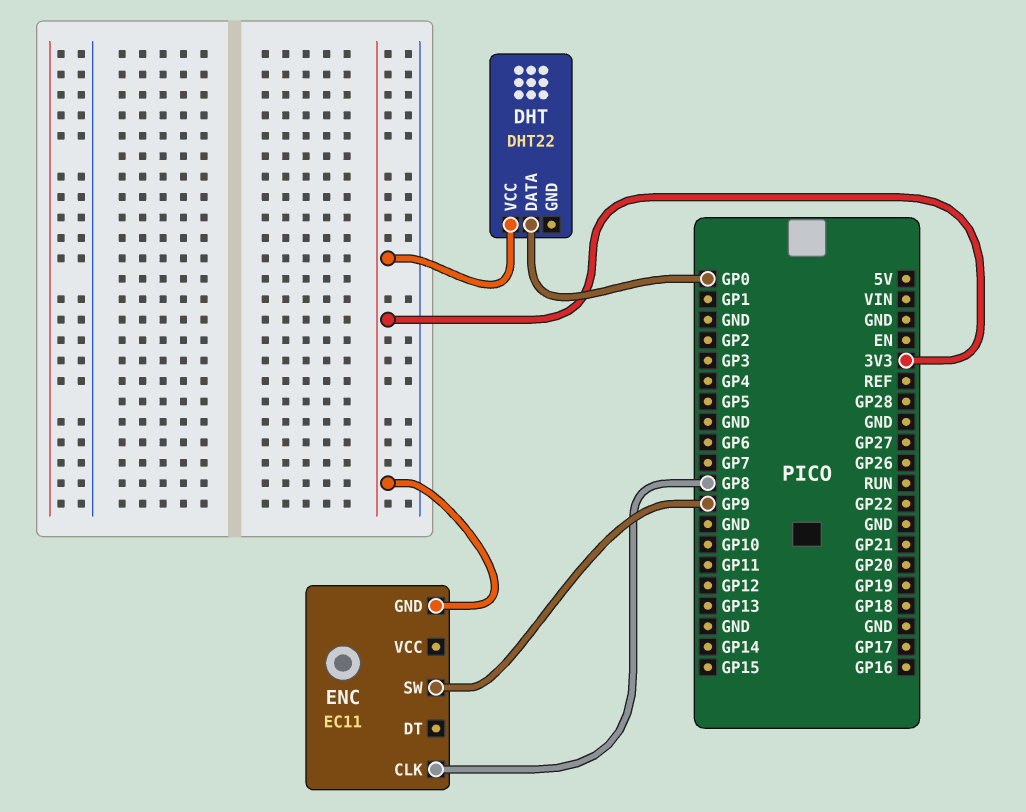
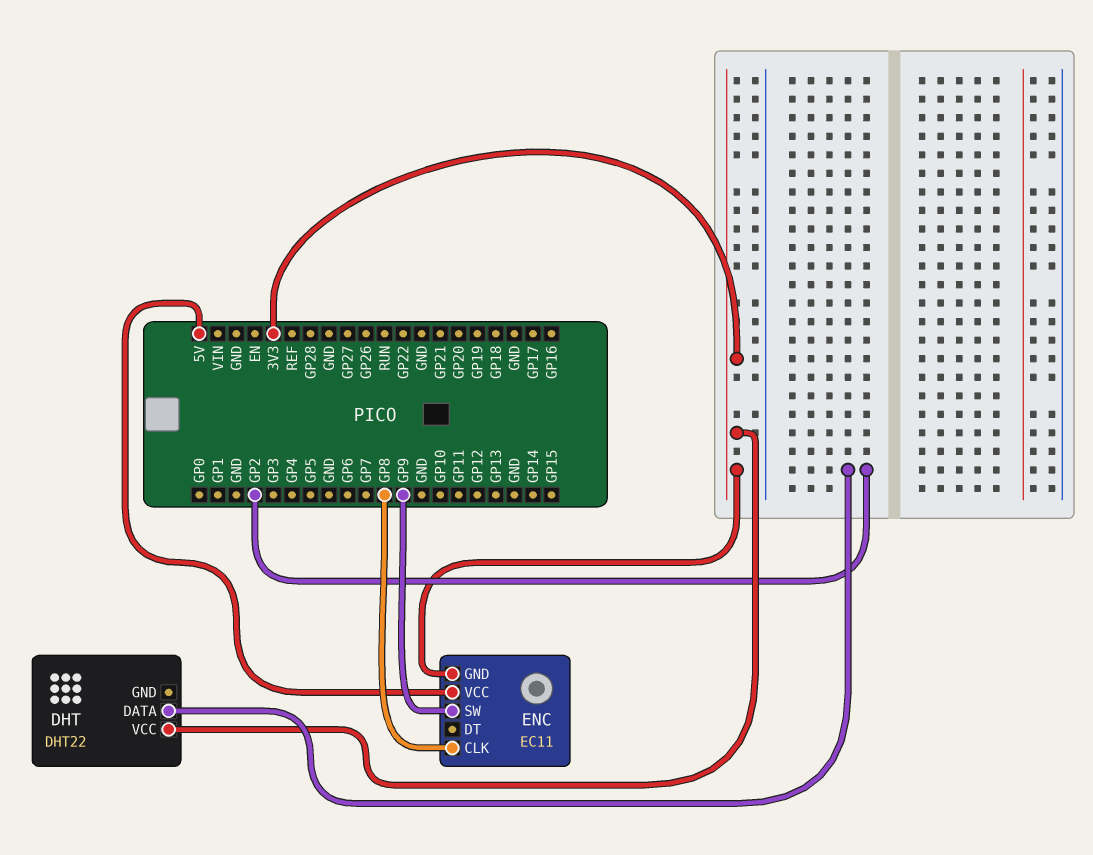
DHT pin DATA: GP0 -> GP2
ENC pin VCC: none -> 5V

